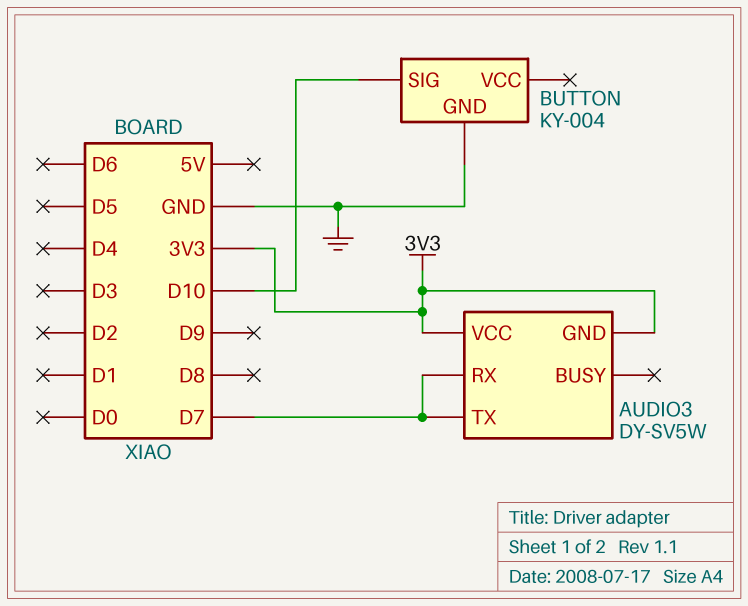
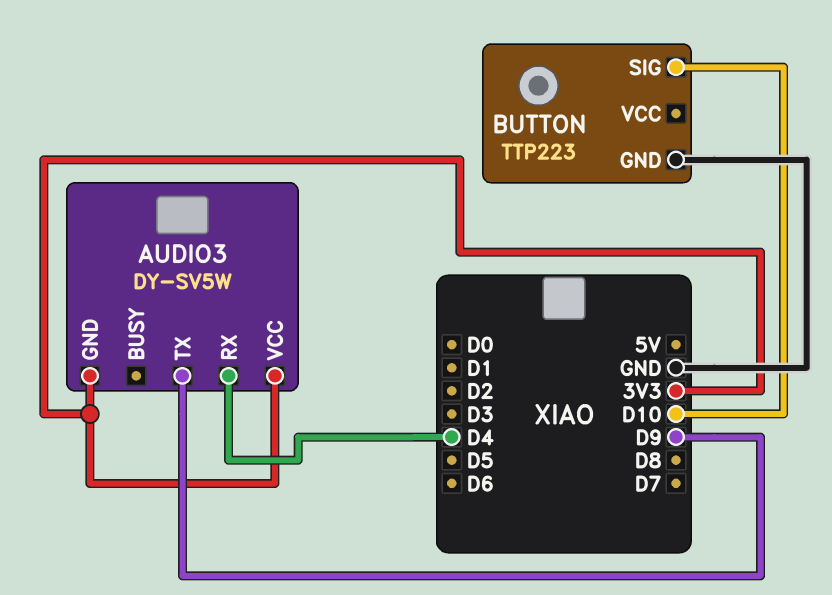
AUDIO3 pin RX: D7 -> D4
AUDIO3 pin TX: D7 -> D9
BUTTON: KY-004 -> TTP223

